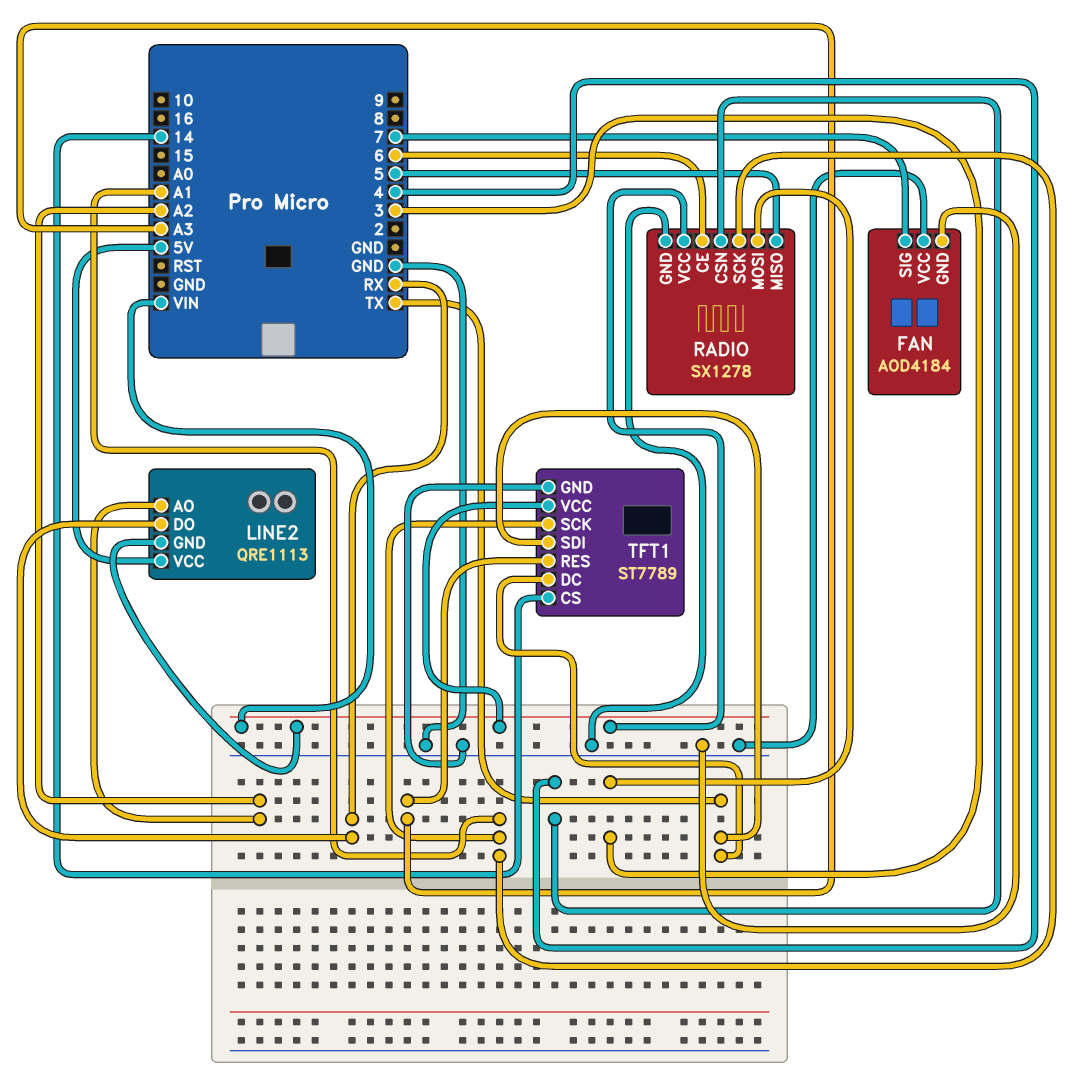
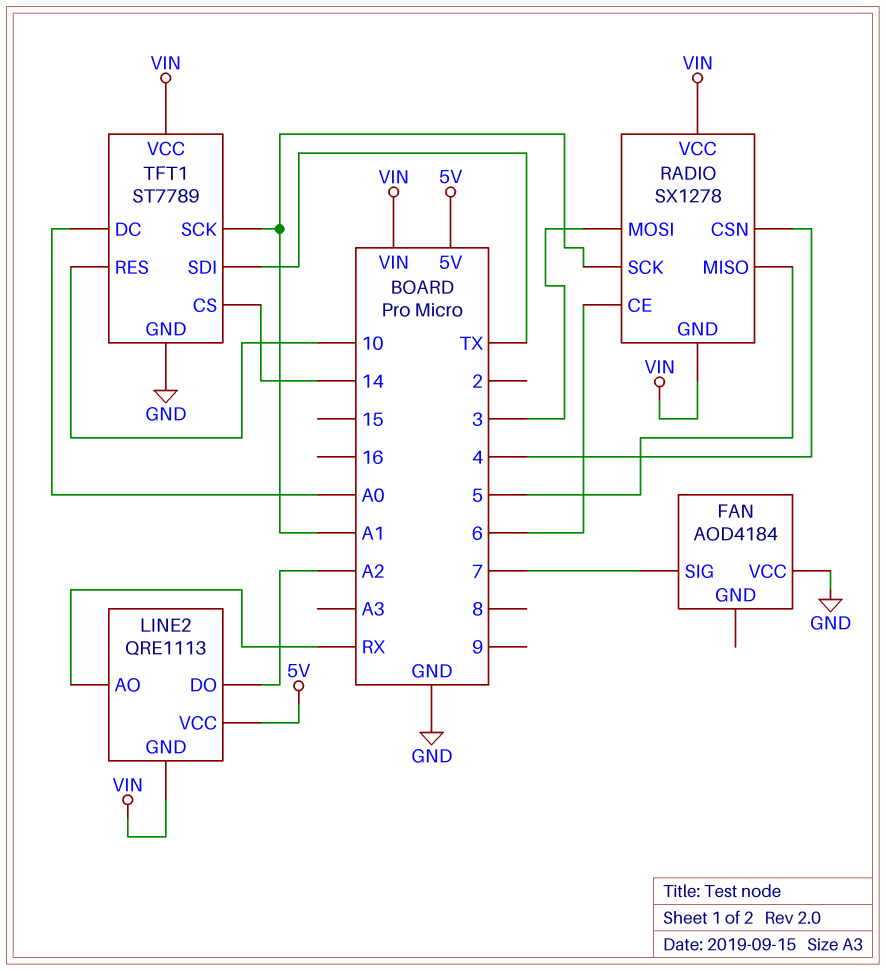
FAN pin GND: GND -> none
LINE2 pin AO: A2 -> RX
LINE2 pin DO: RX -> A2
RADIO pin GND: GND -> VIN
TFT1 pin DC: TX -> A0
TFT1 pin RES: A3 -> 10

